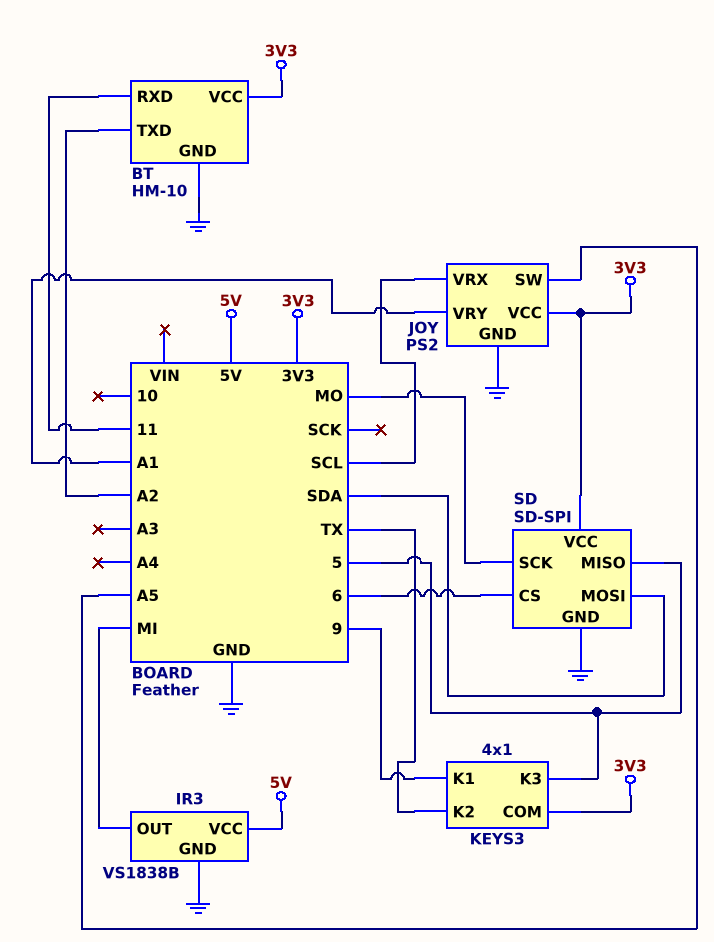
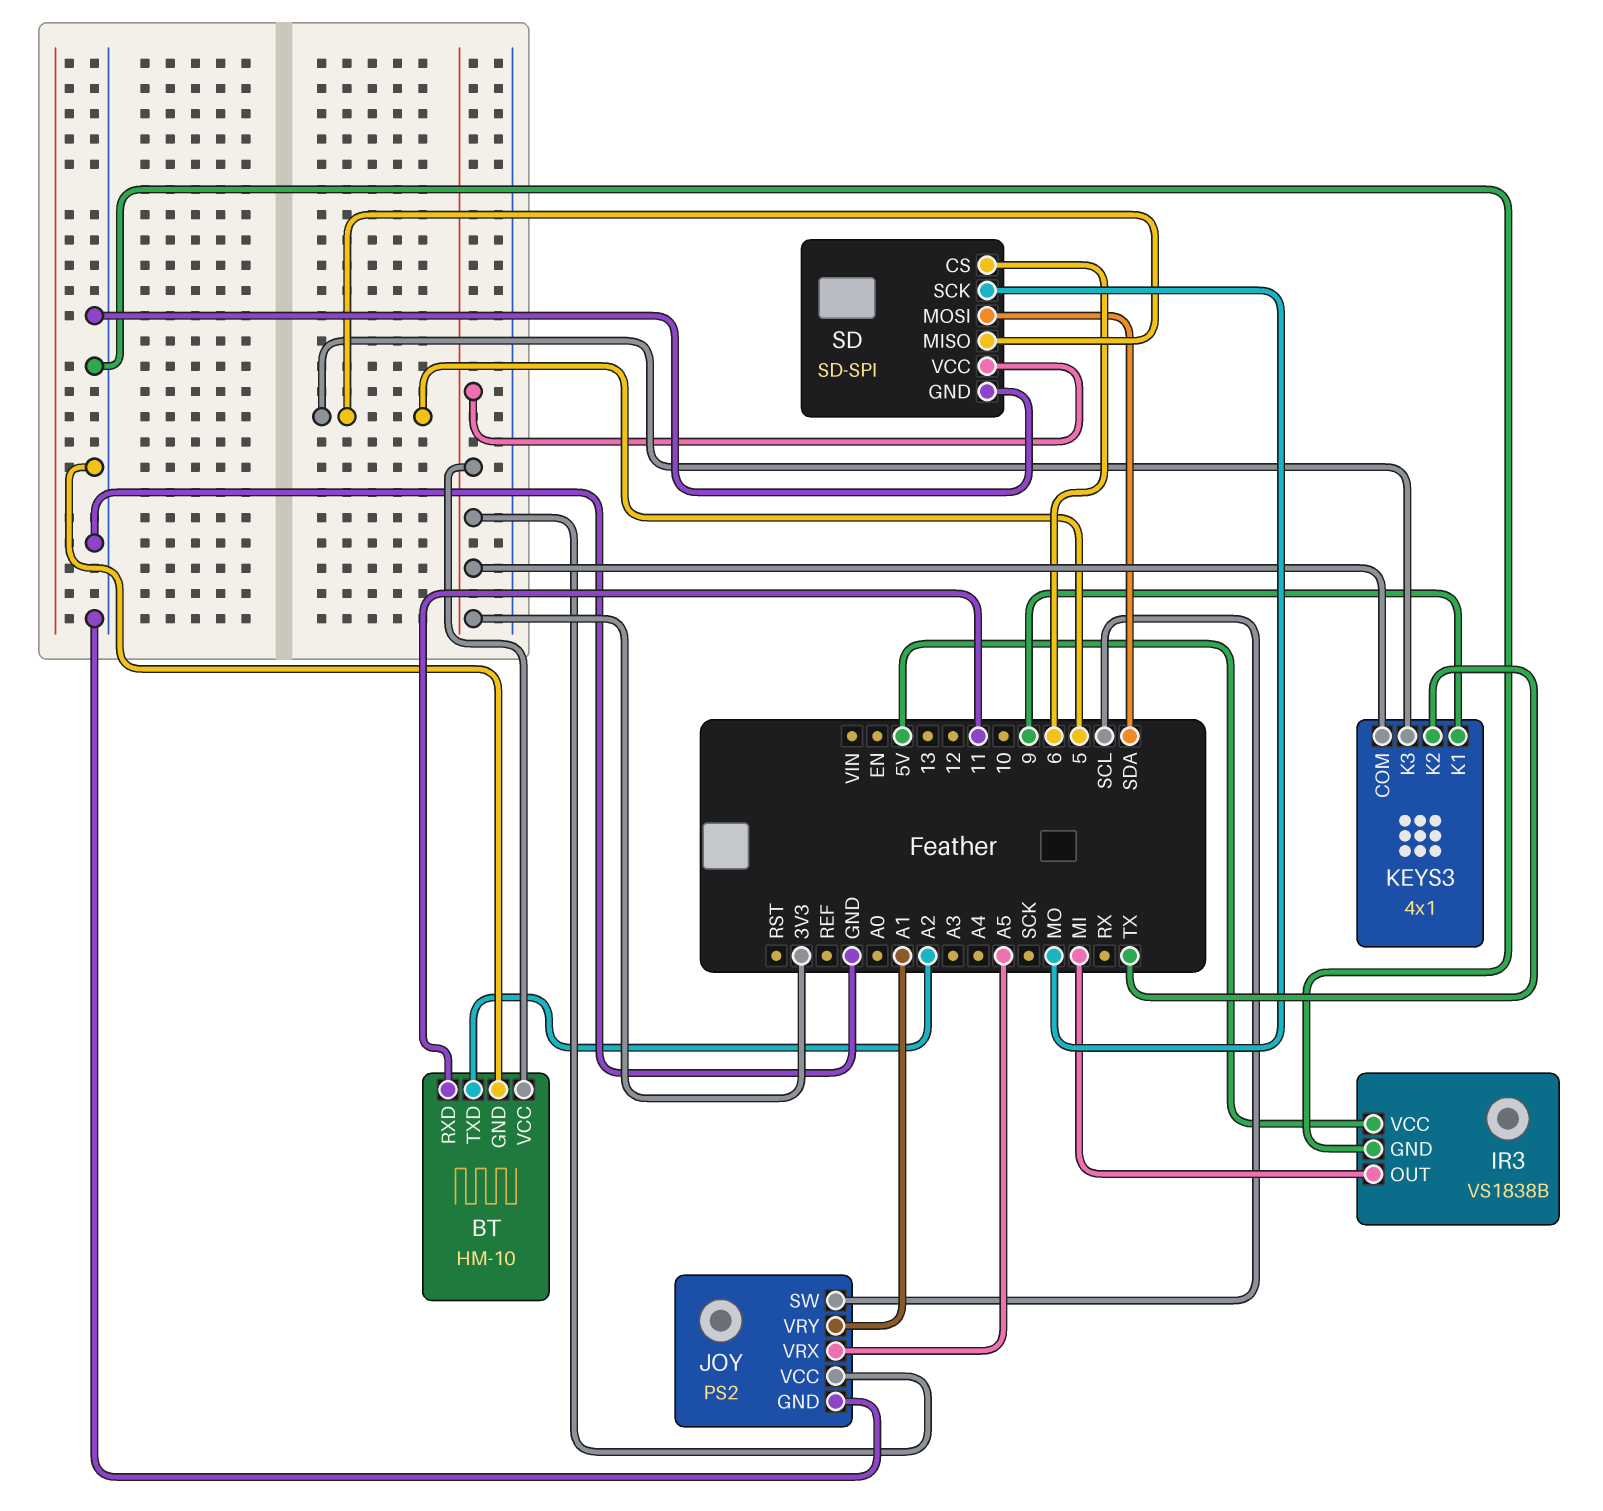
JOY pin SW: A5 -> SCL
JOY pin VRX: SCL -> A5

